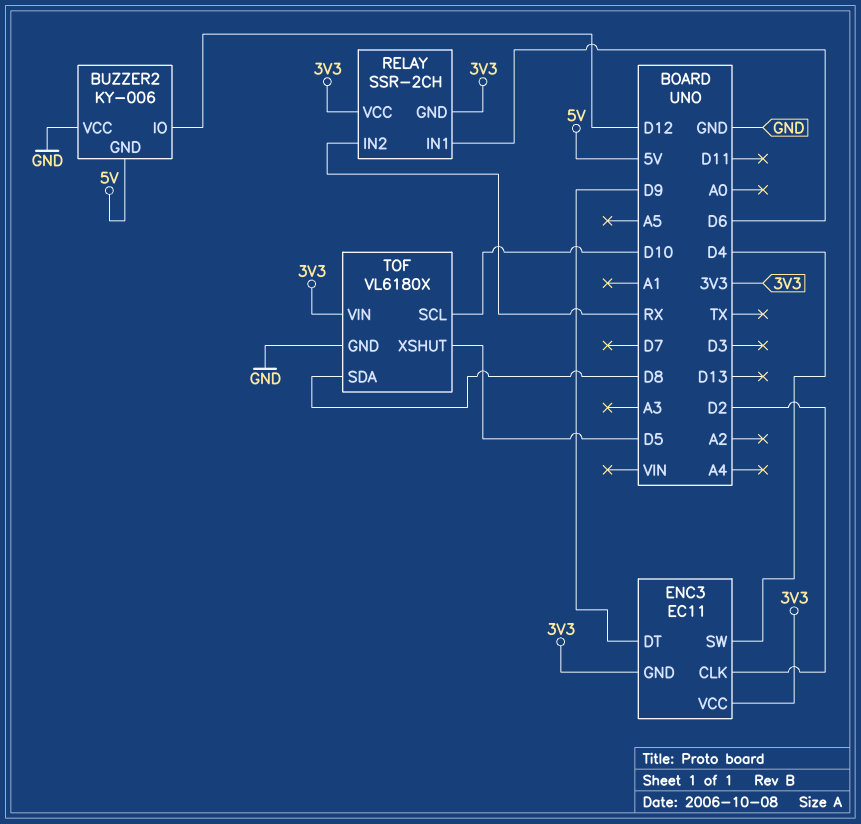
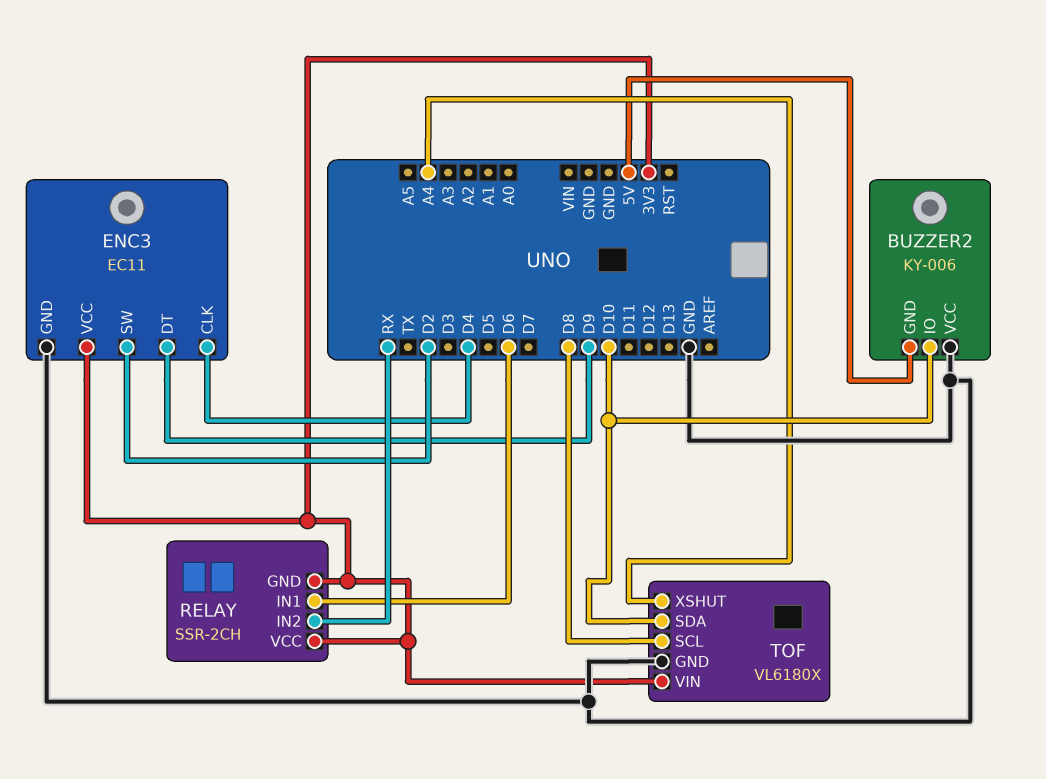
BUZZER2 pin IO: D12 -> D10
ENC3 pin CLK: D2 -> D4
ENC3 pin GND: 3V3 -> GND
ENC3 pin SW: D4 -> D2
TOF pin SCL: D10 -> D8
TOF pin SDA: D8 -> D10
TOF pin XSHUT: D5 -> A4

